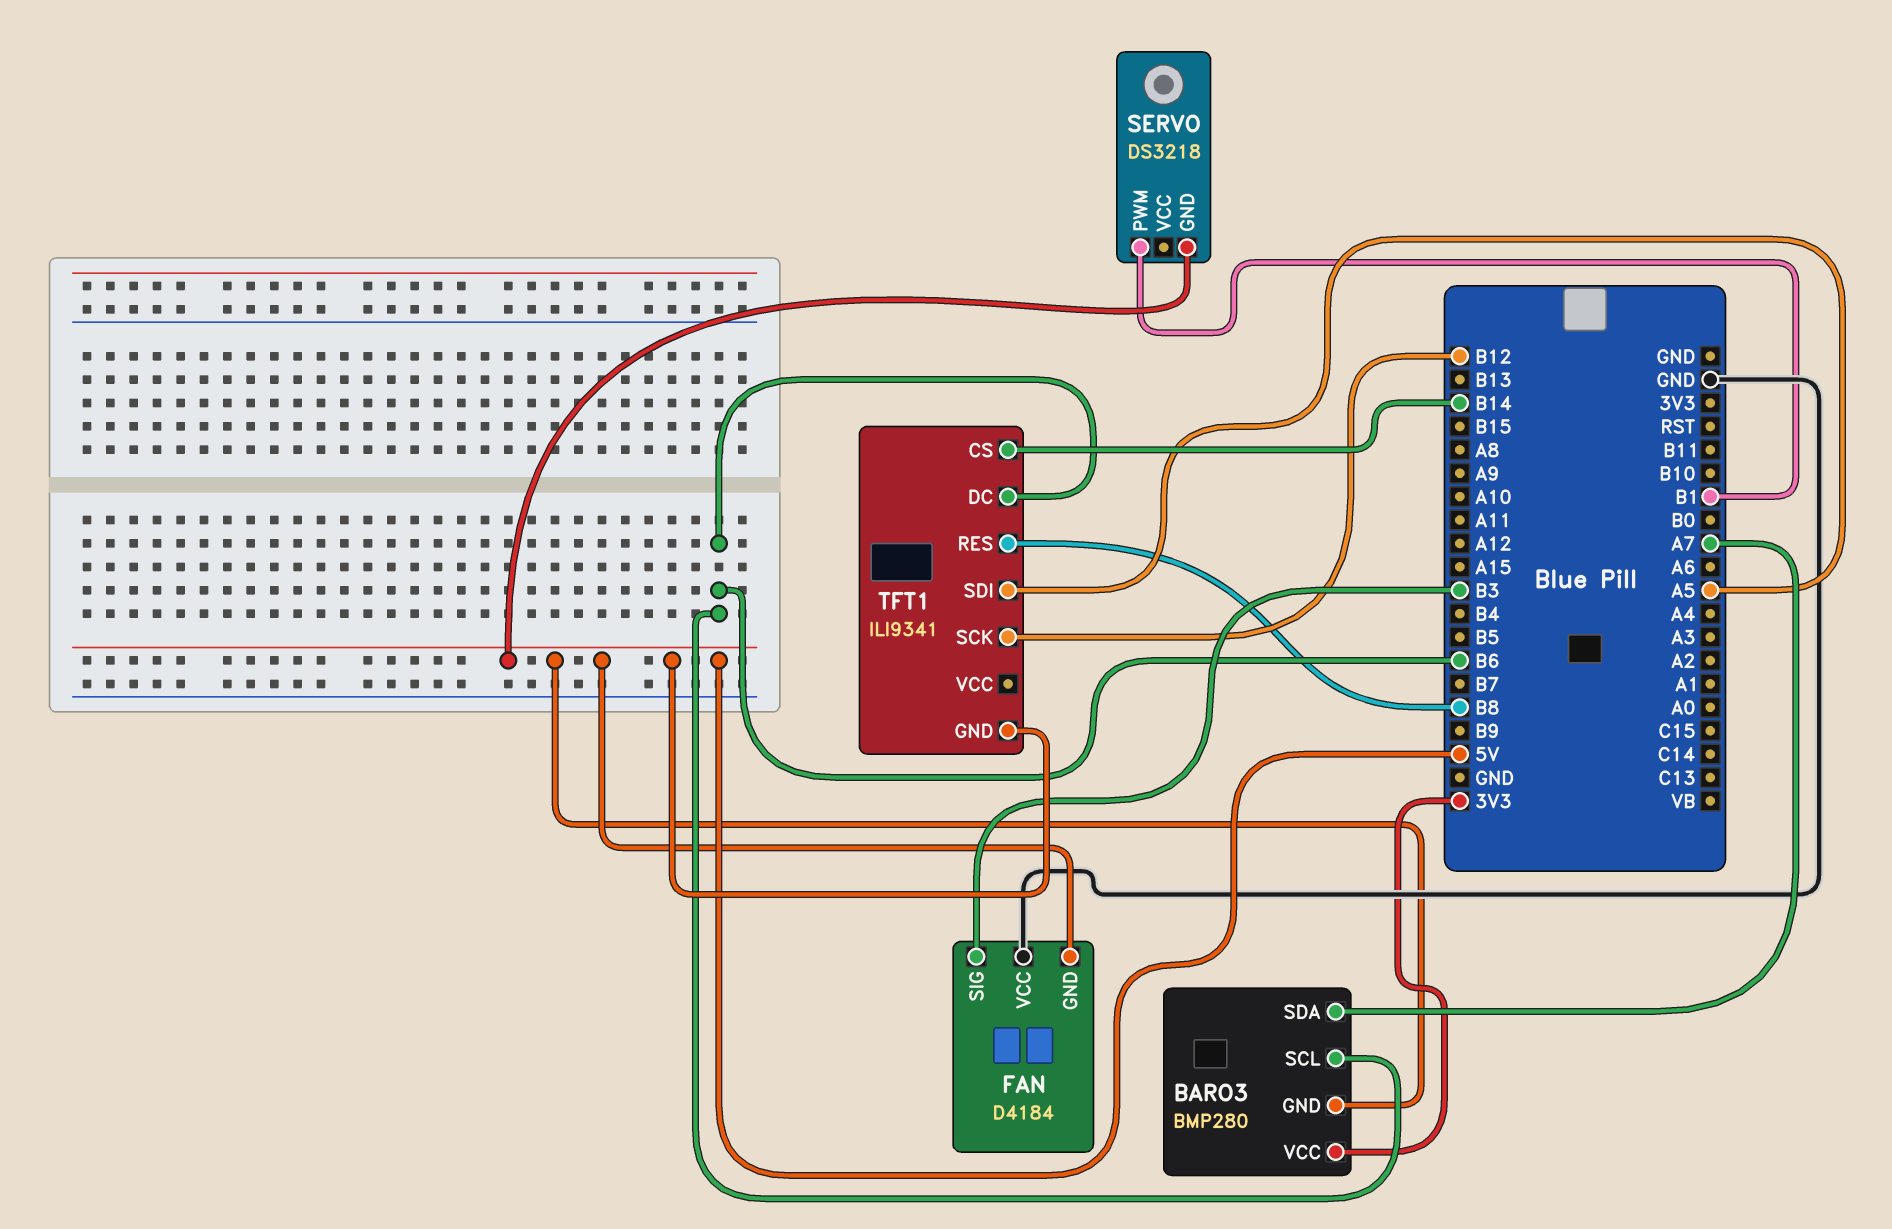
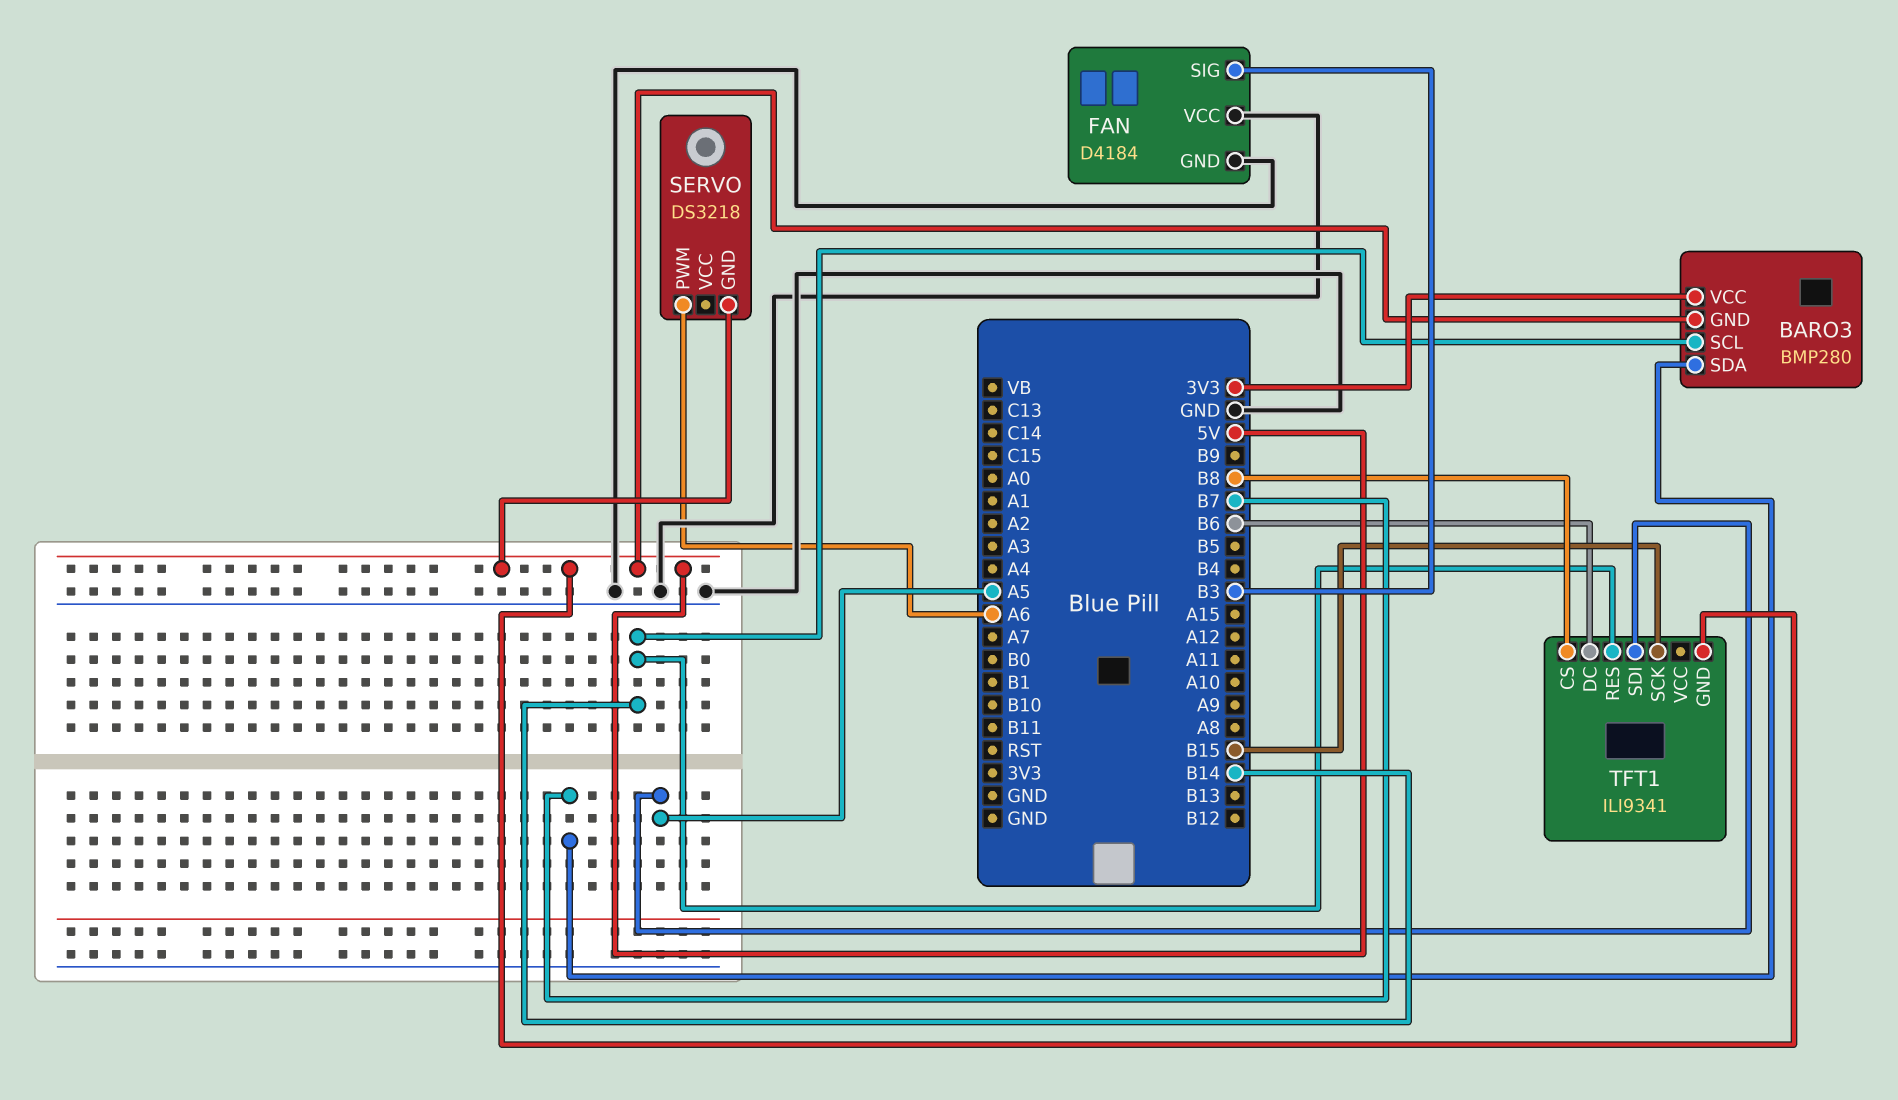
BARO3 pin SCL: B6 -> B14
BARO3 pin SDA: A7 -> B7
FAN pin GND: 5V -> GND
SERVO pin PWM: B1 -> A6
TFT1 pin CS: B14 -> B8
TFT1 pin RES: B8 -> B14
TFT1 pin SCK: B12 -> B15

